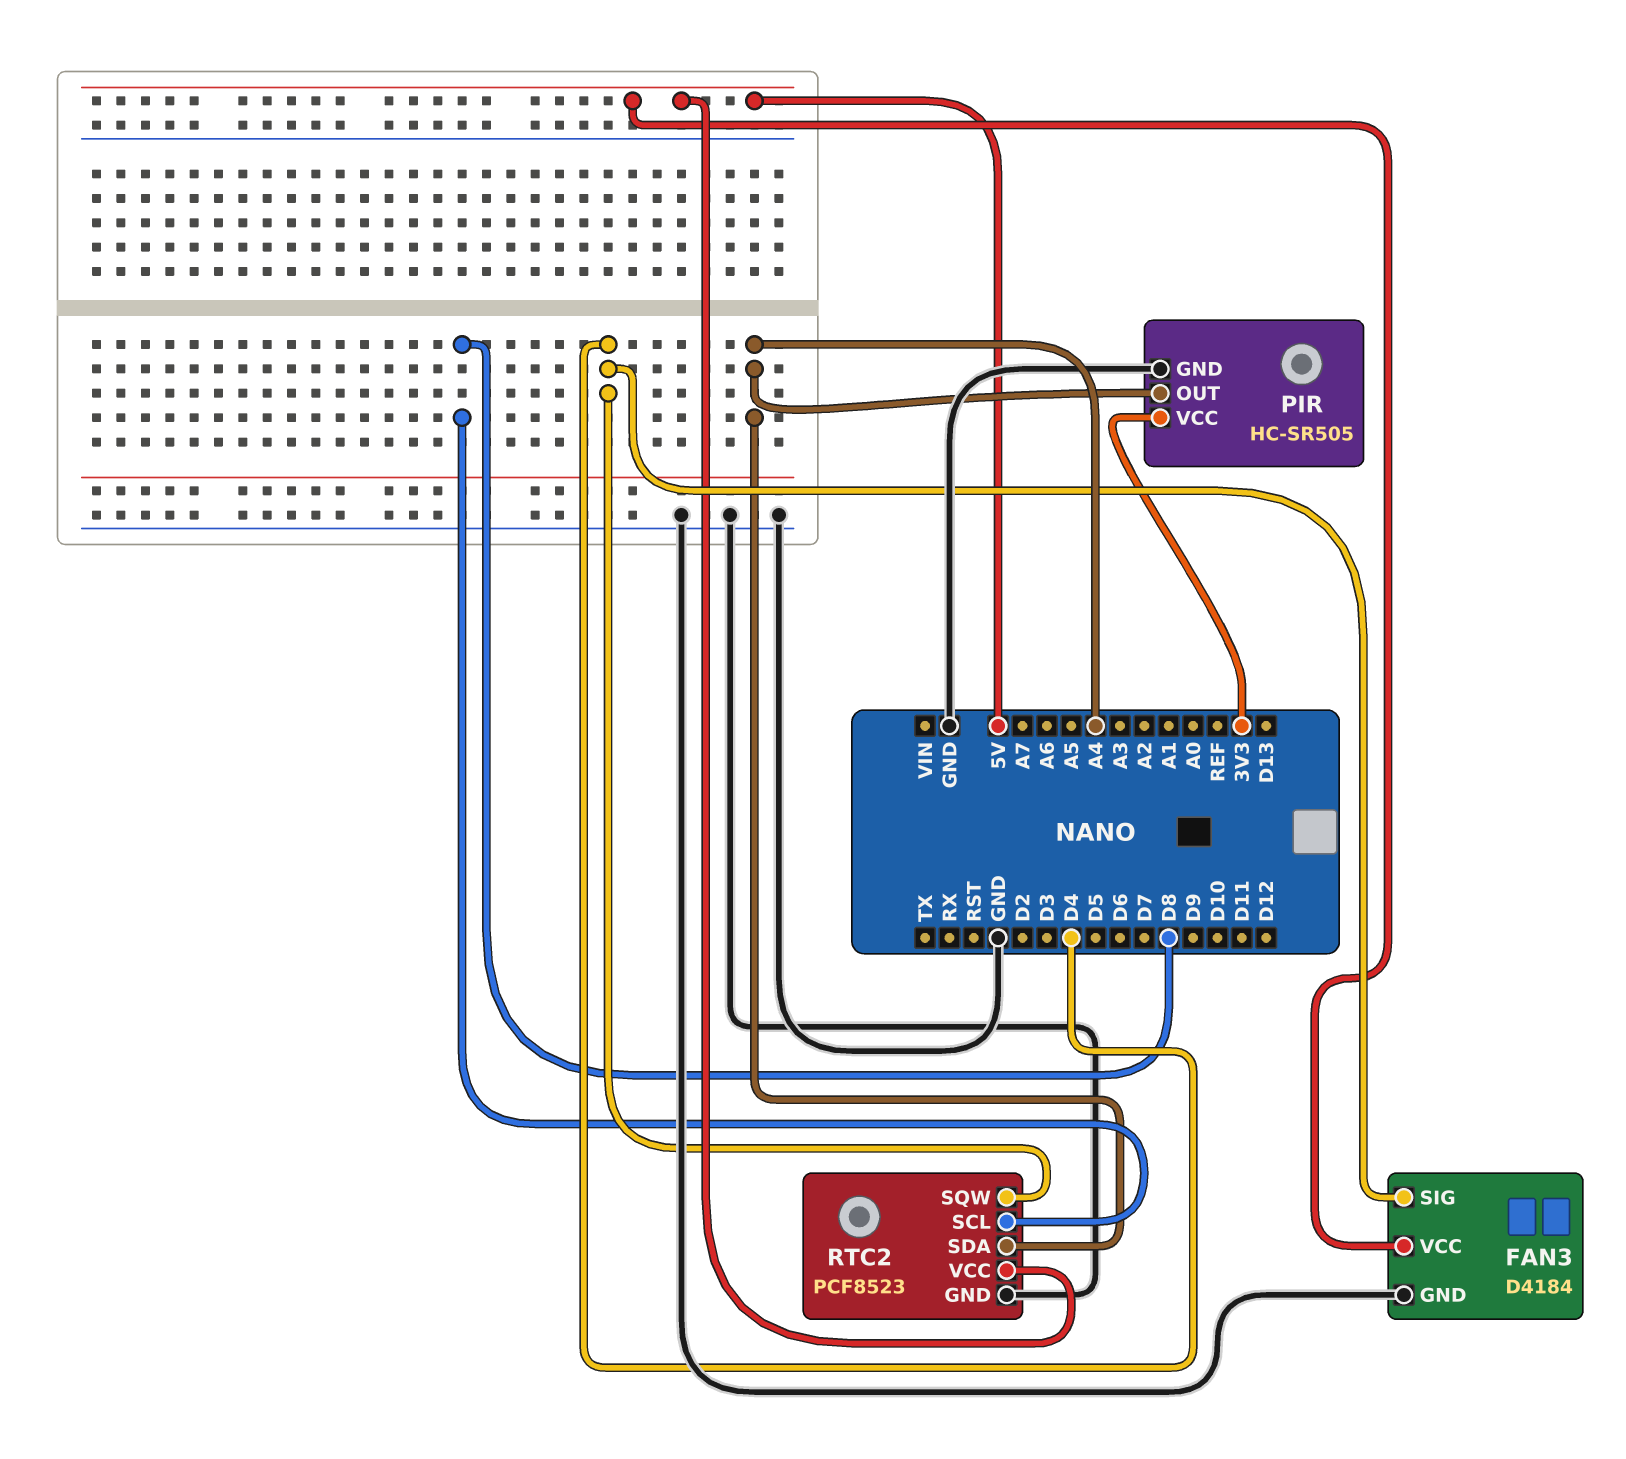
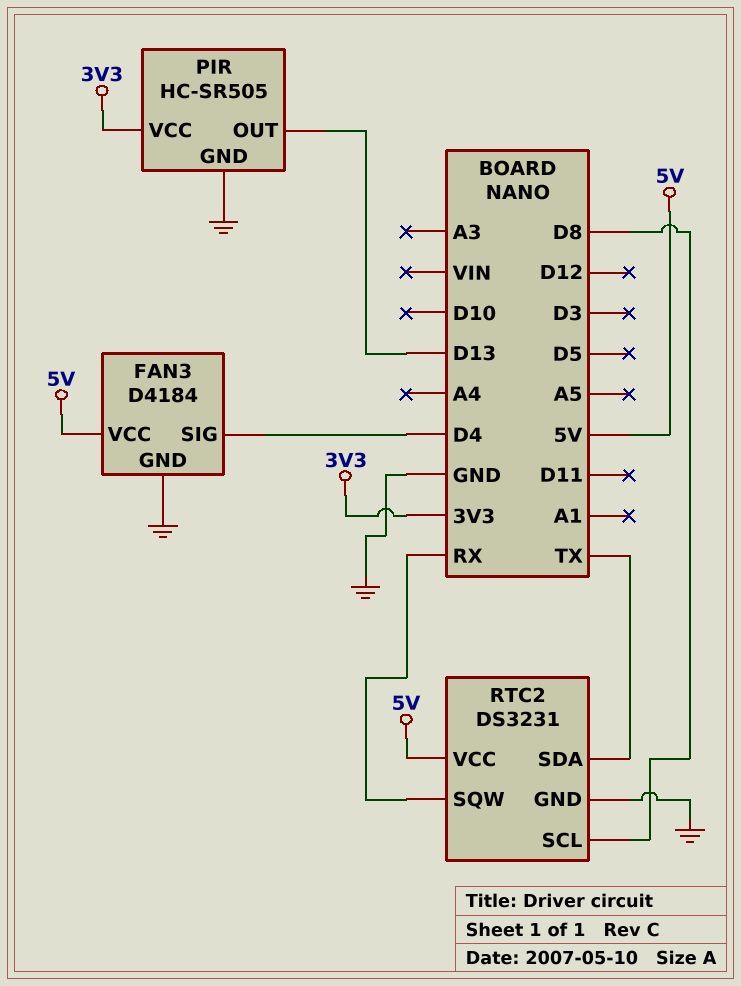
PIR pin OUT: A4 -> D13
RTC2: PCF8523 -> DS3231
RTC2 pin SDA: A4 -> TX
RTC2 pin SQW: D4 -> RX

